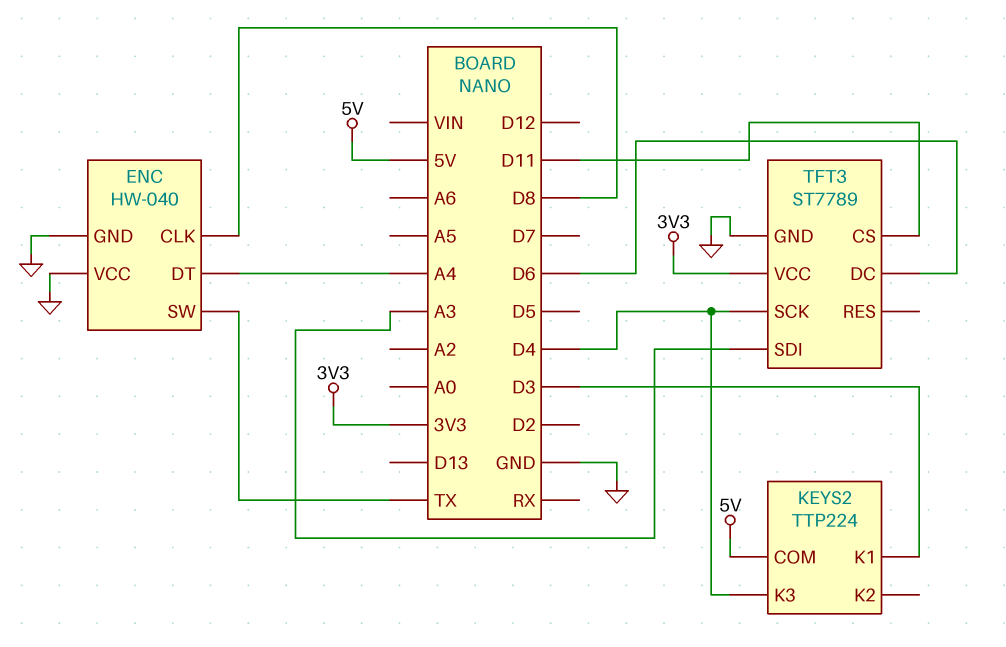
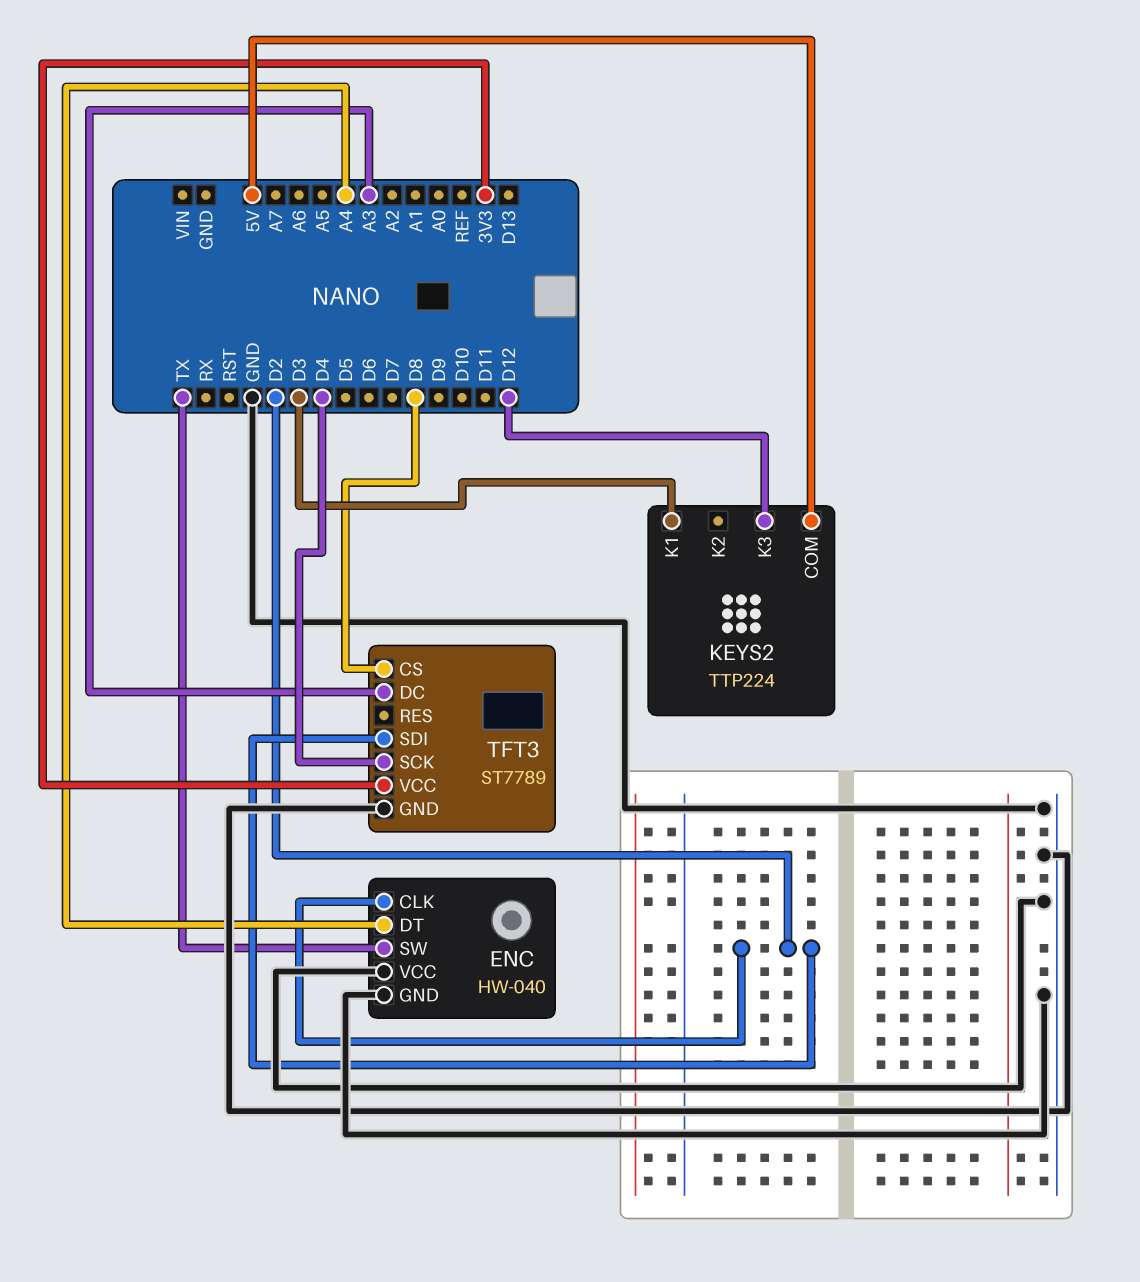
ENC pin CLK: D8 -> D2
KEYS2 pin K3: D4 -> D12
TFT3 pin CS: D11 -> D8
TFT3 pin DC: D6 -> A3
TFT3 pin SDI: A3 -> D2

